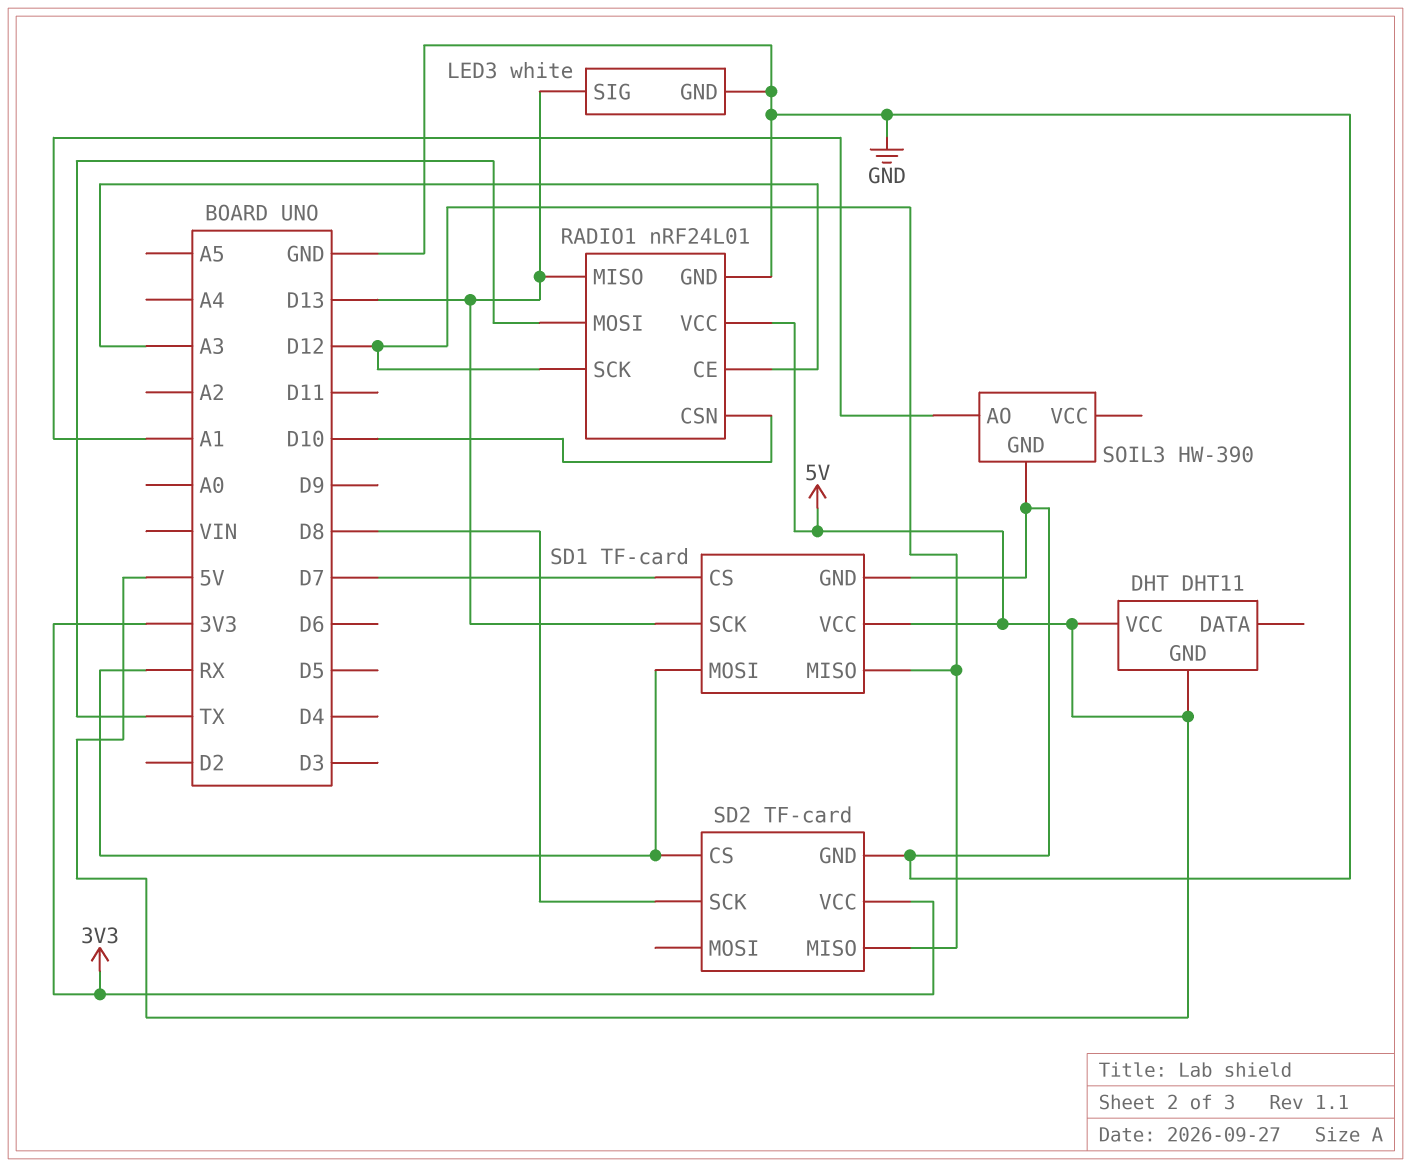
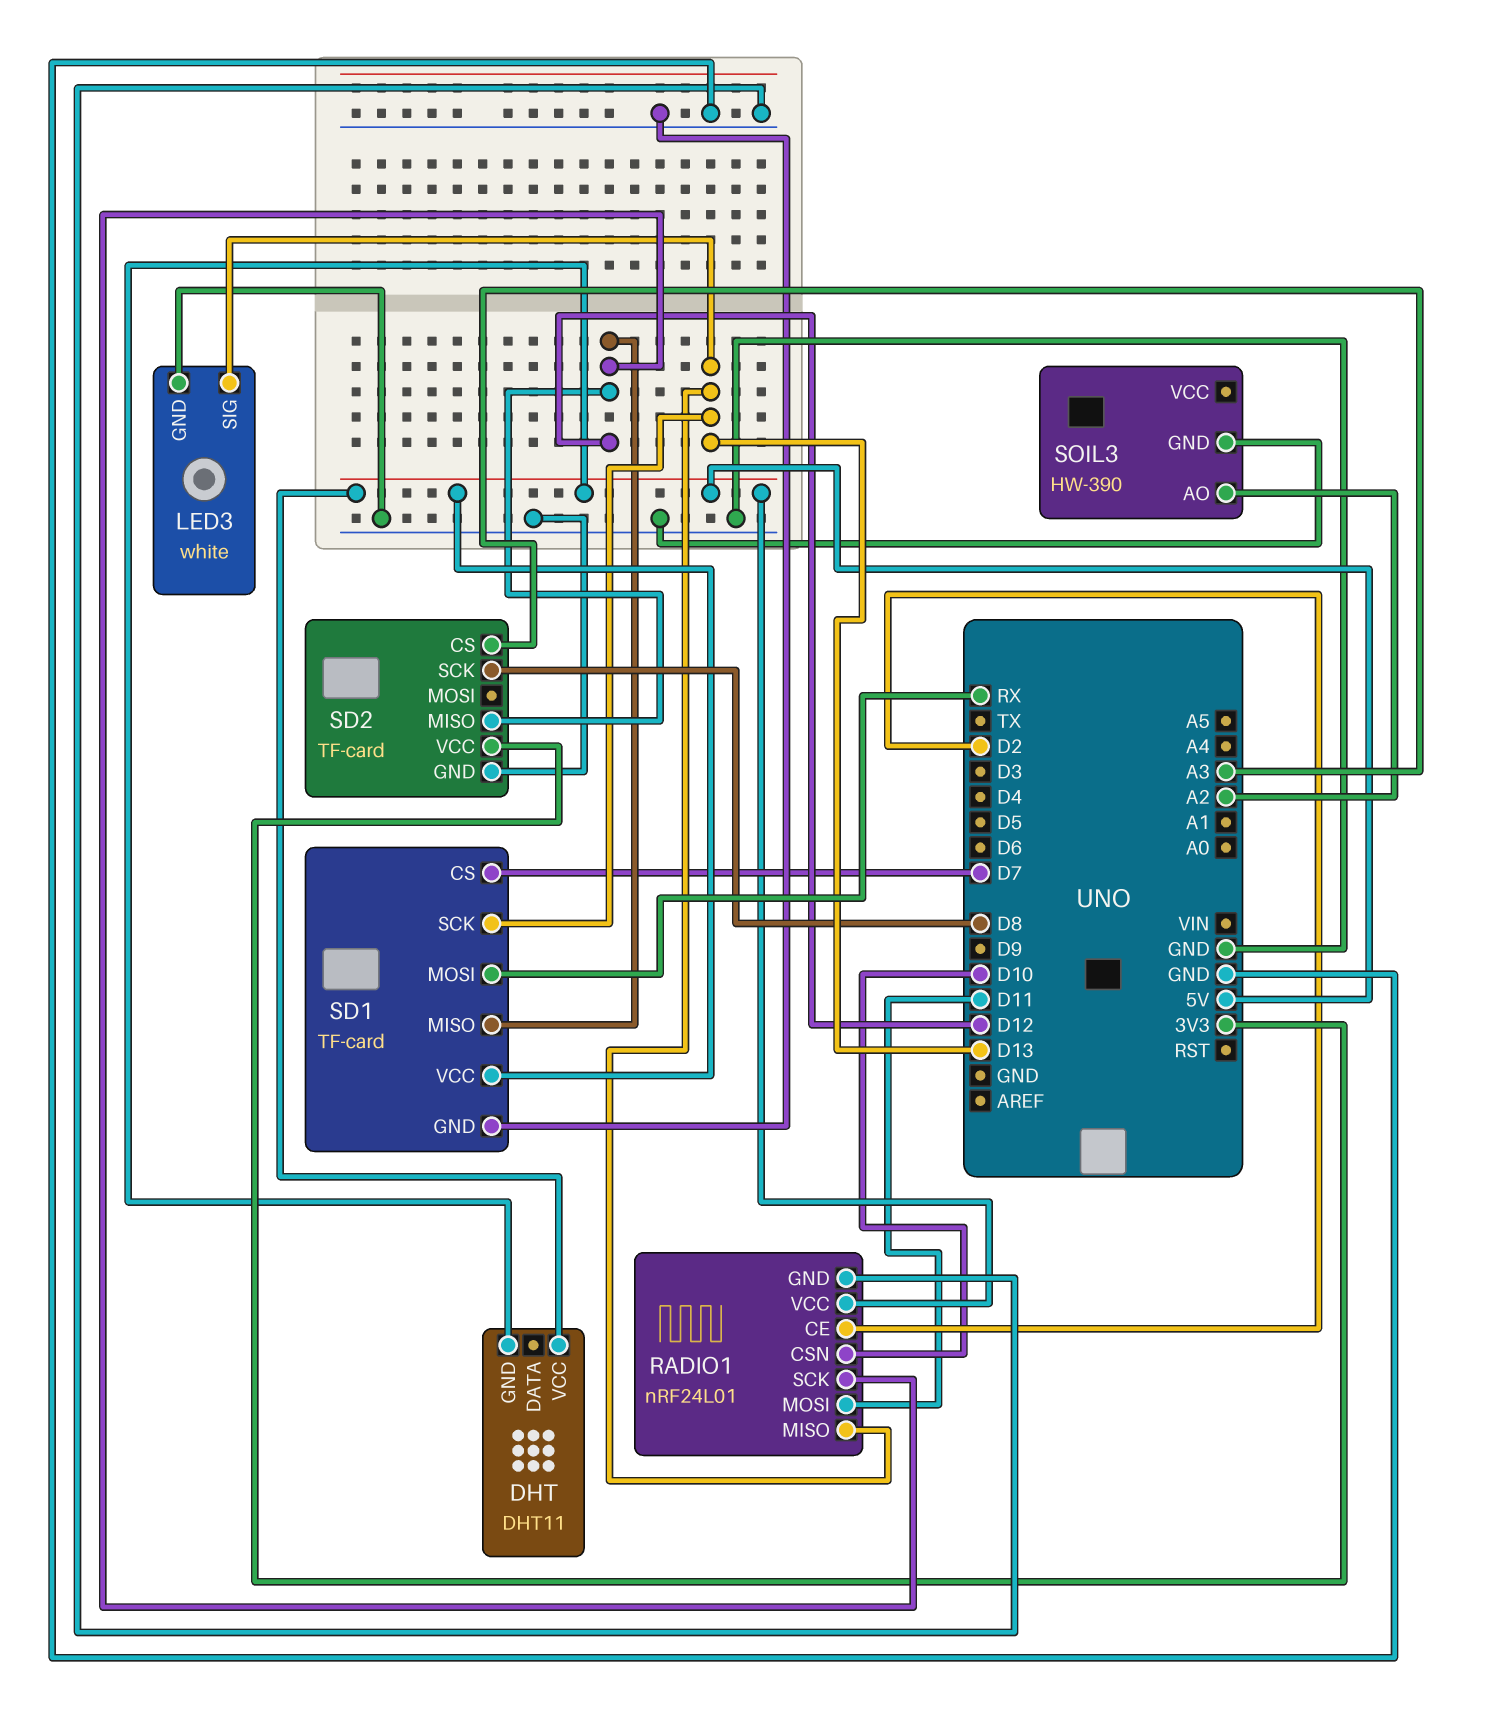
RADIO1 pin CE: A3 -> D2
RADIO1 pin MOSI: TX -> D11
SD2 pin CS: RX -> A3
SOIL3 pin AO: A1 -> A2

